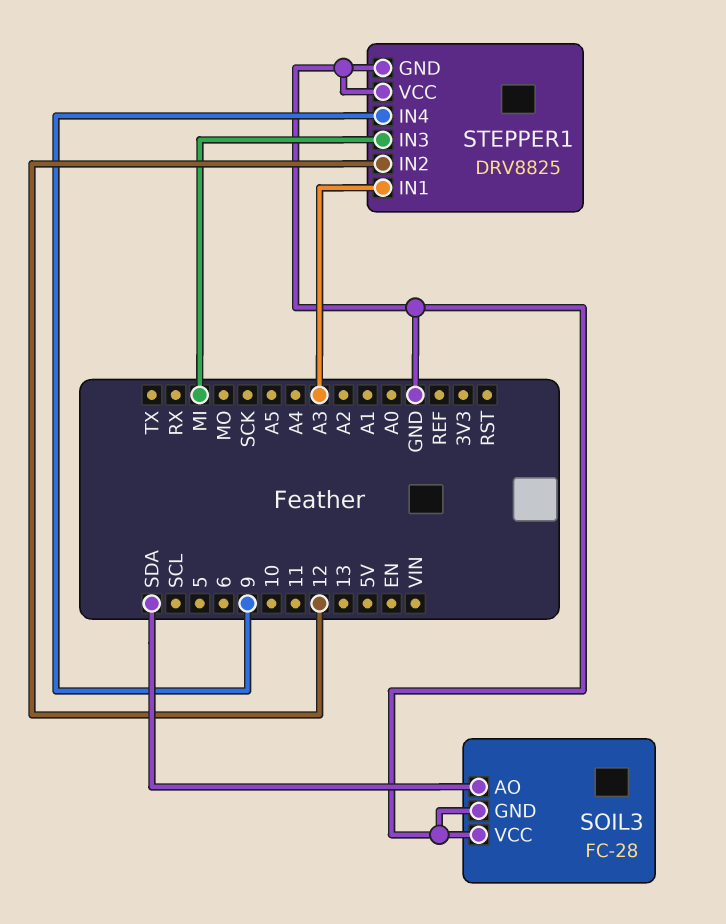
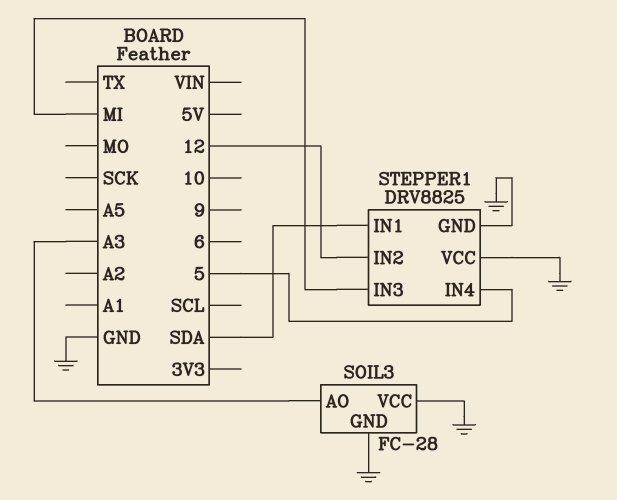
SOIL3 pin AO: SDA -> A3
STEPPER1 pin IN1: A3 -> SDA
STEPPER1 pin IN4: 9 -> 5

